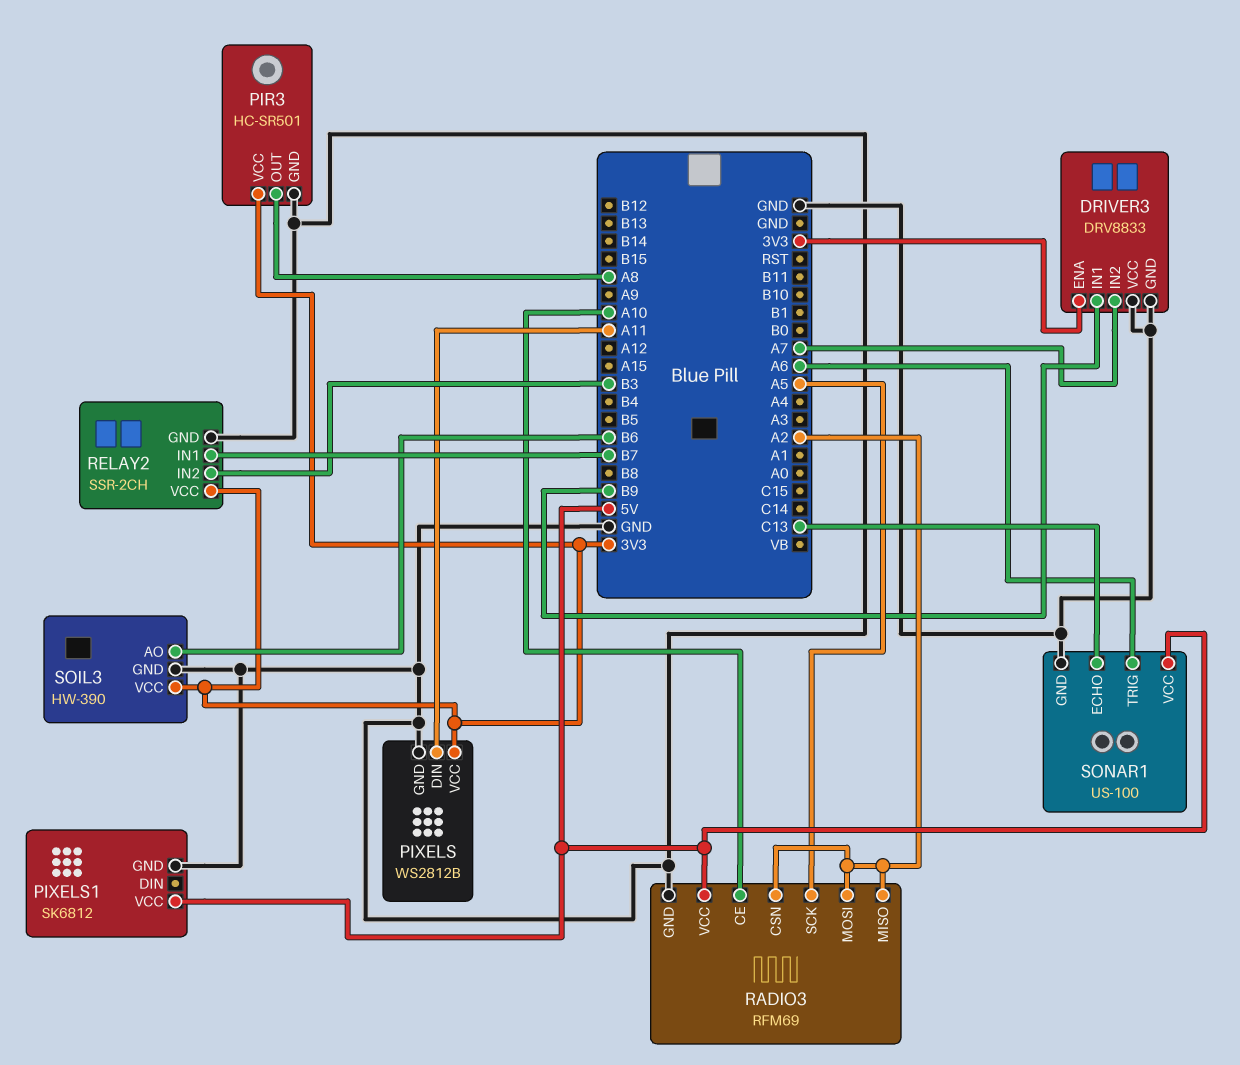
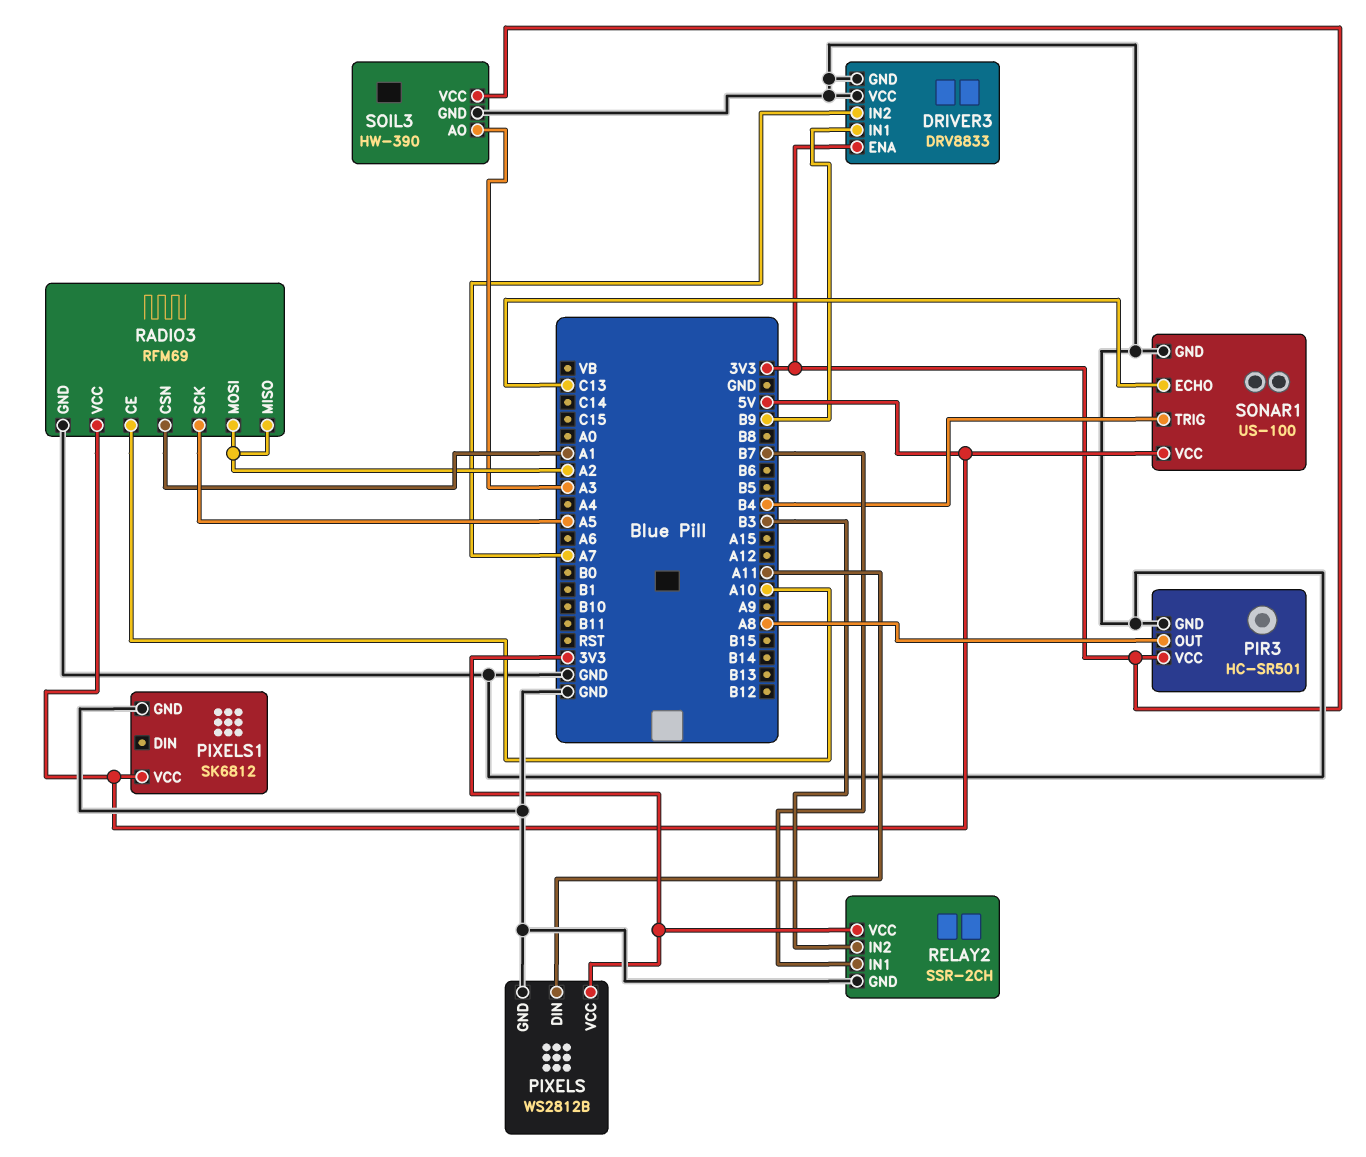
RADIO3 pin CSN: A2 -> A1
SOIL3 pin AO: B6 -> A3
SONAR1 pin TRIG: A6 -> B4

